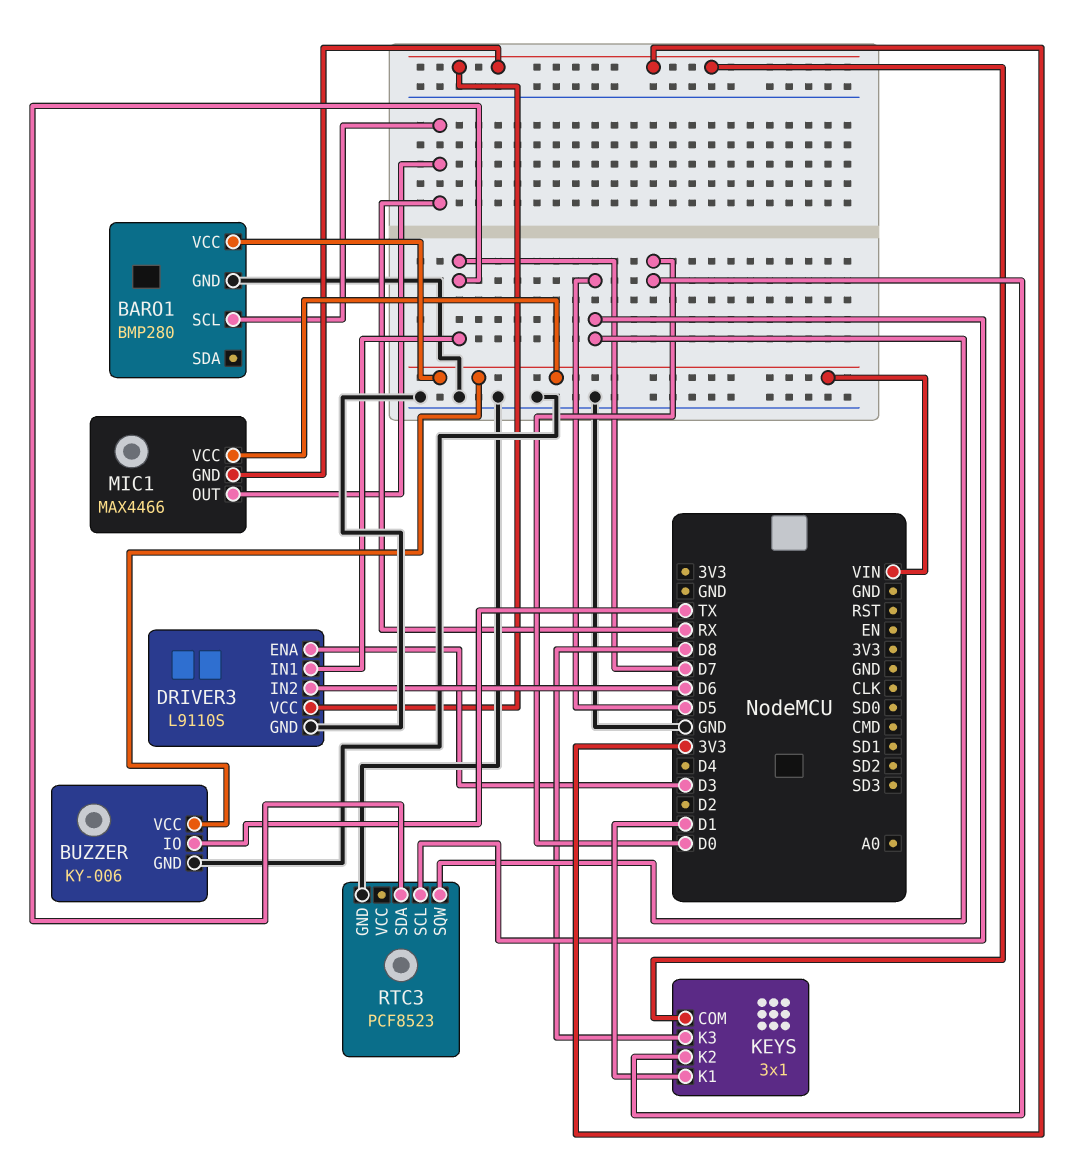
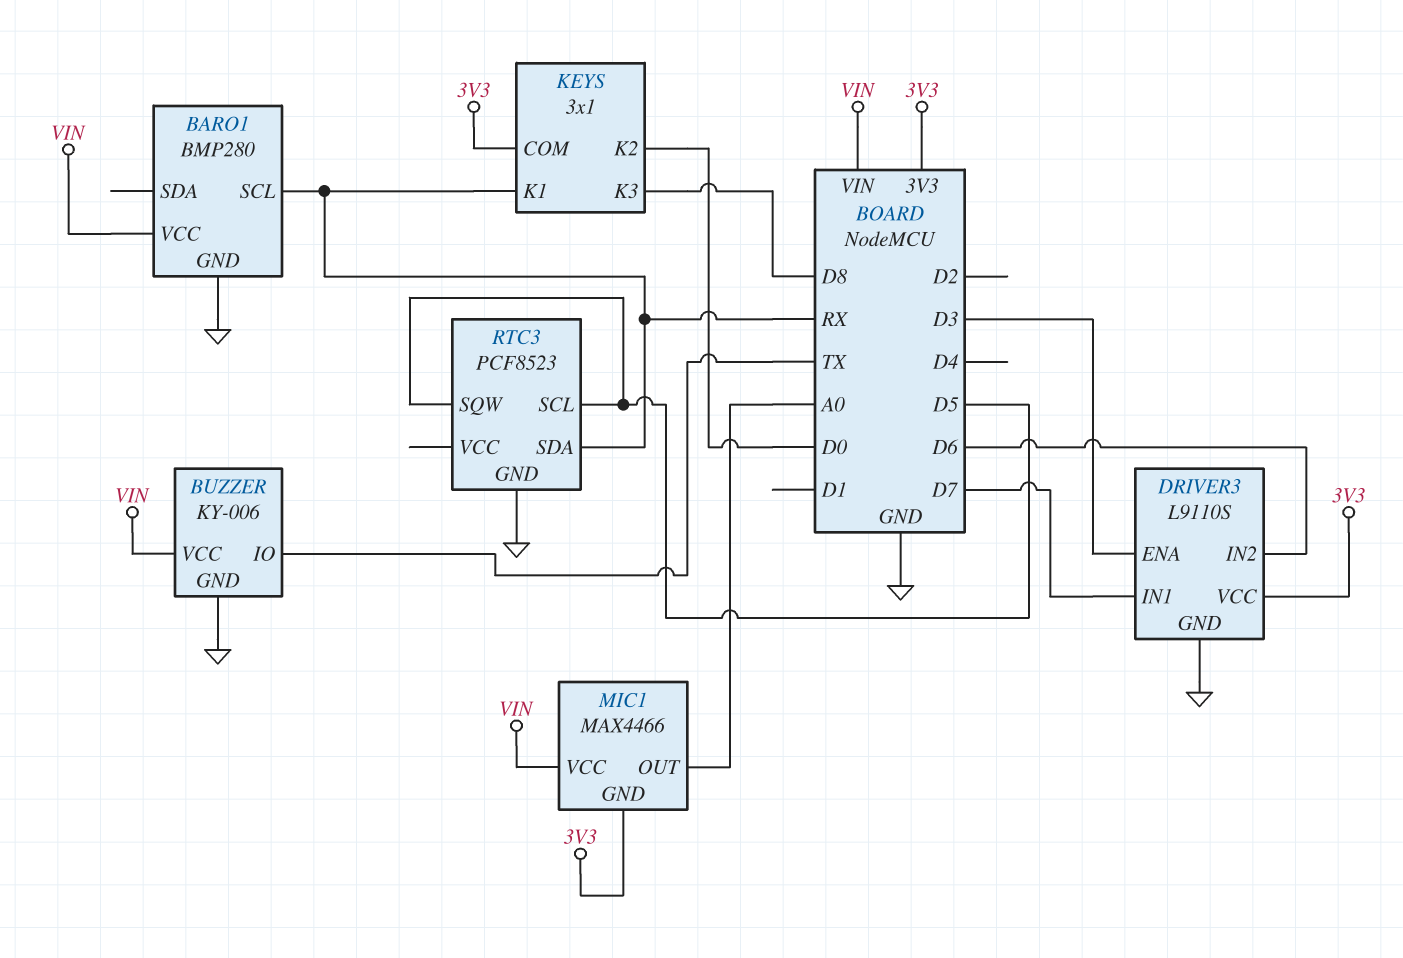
KEYS pin K1: D1 -> RX
MIC1 pin OUT: RX -> A0
RTC3 pin SDA: D7 -> RX

